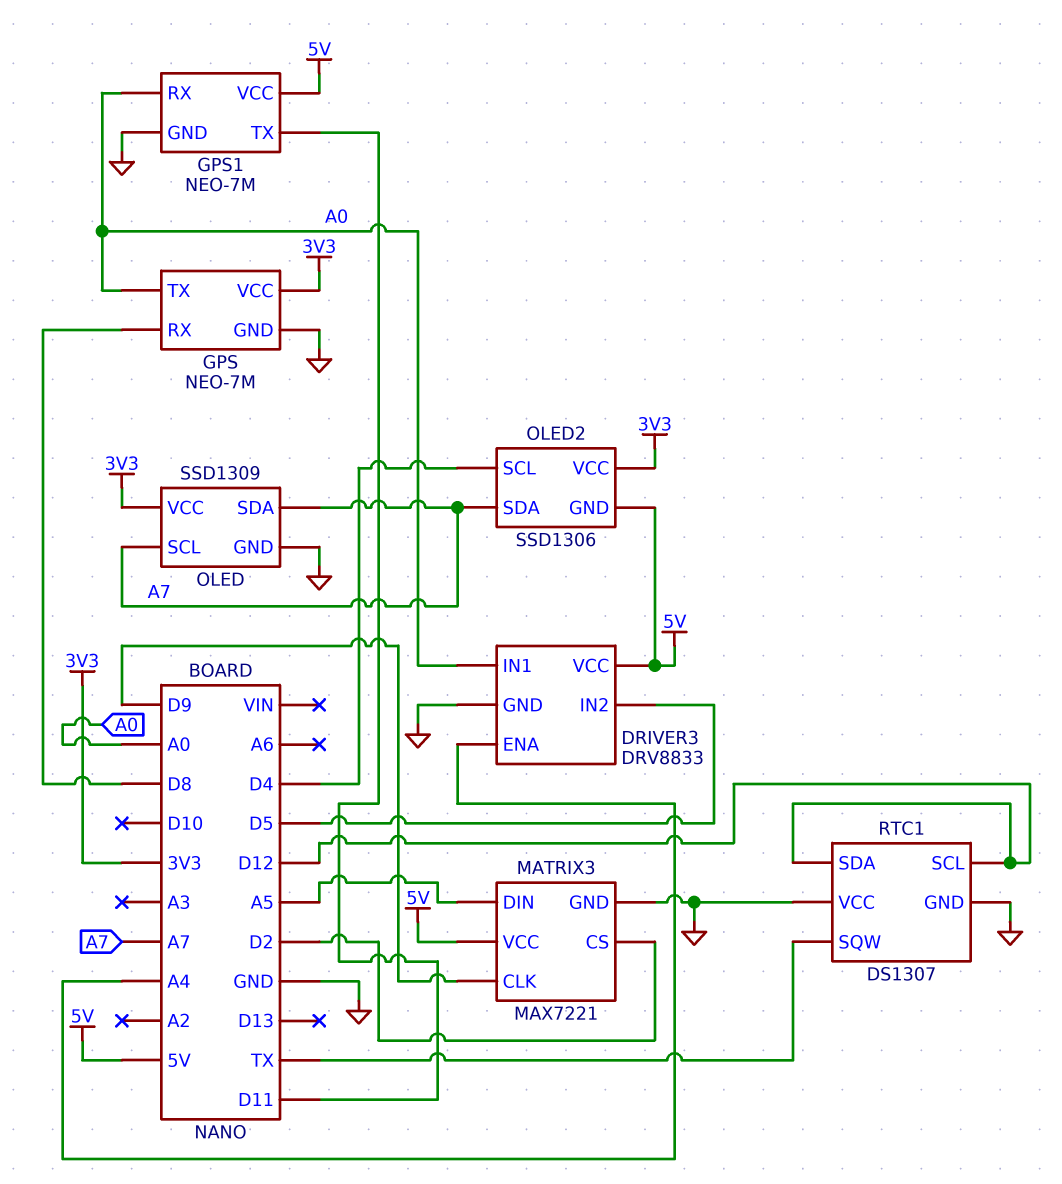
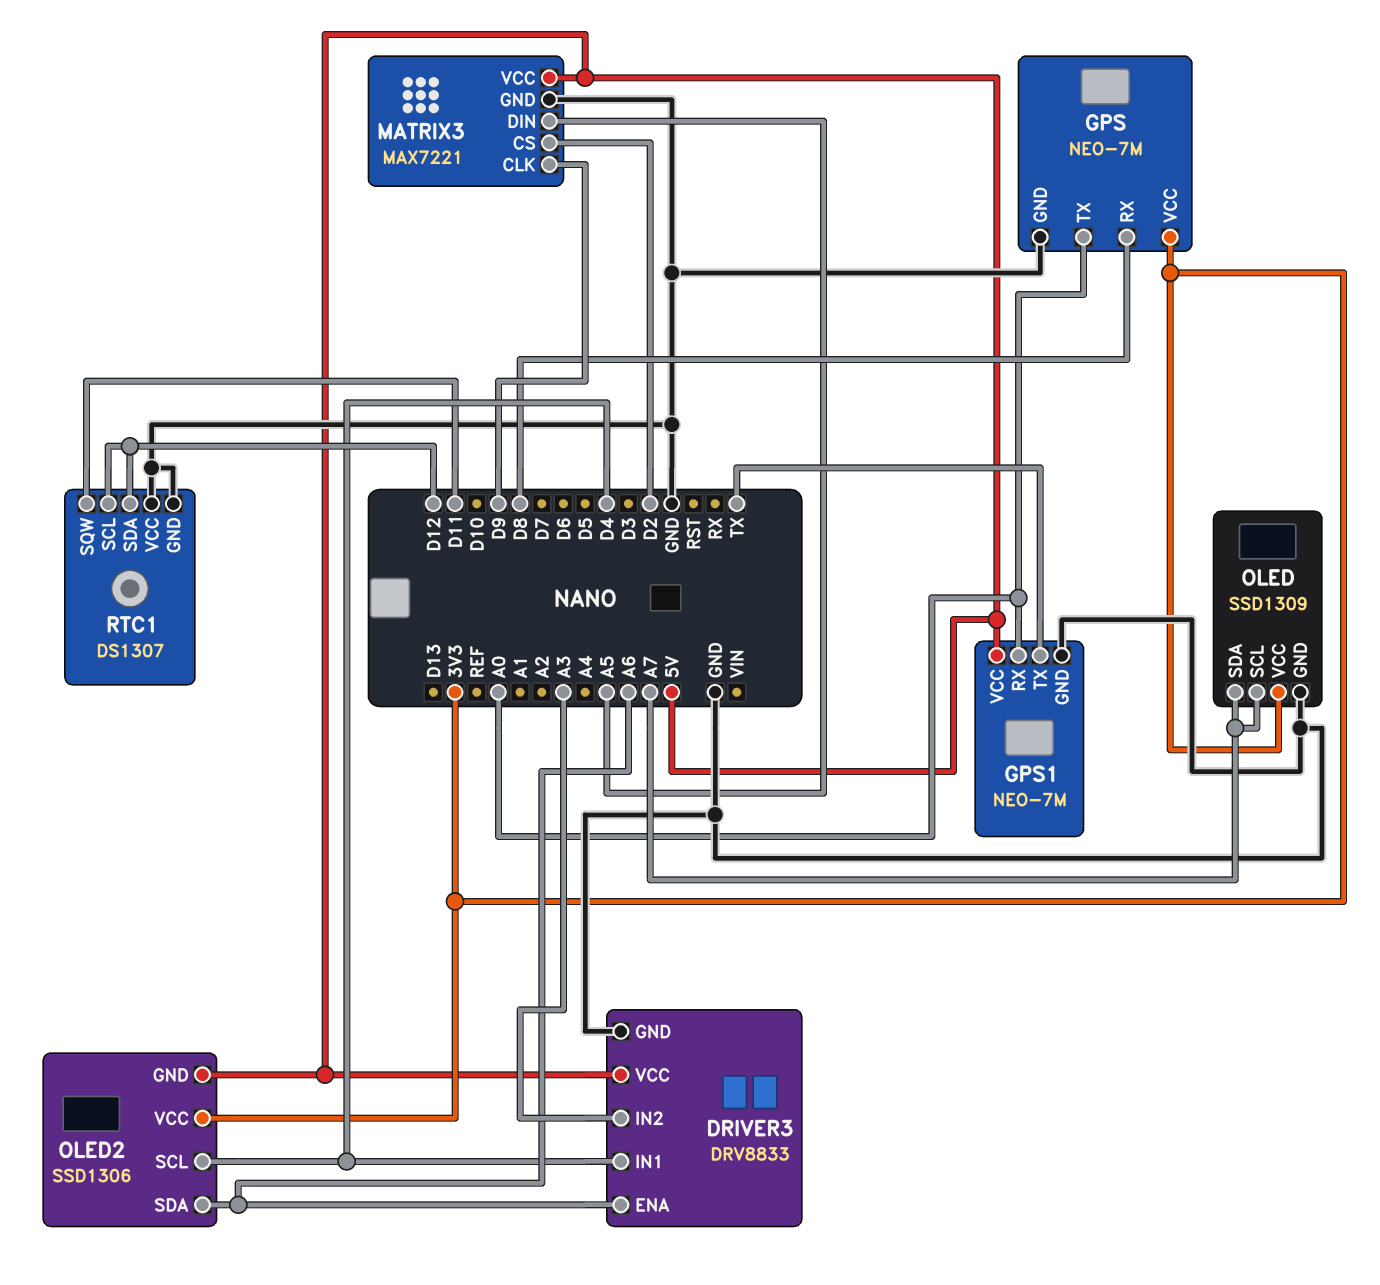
DRIVER3 pin ENA: A4 -> A6
DRIVER3 pin IN1: A0 -> D4
DRIVER3 pin IN2: D5 -> A3
GPS1 pin TX: D11 -> TX
OLED2 pin SDA: A7 -> A6
RTC1 pin SQW: TX -> D11

